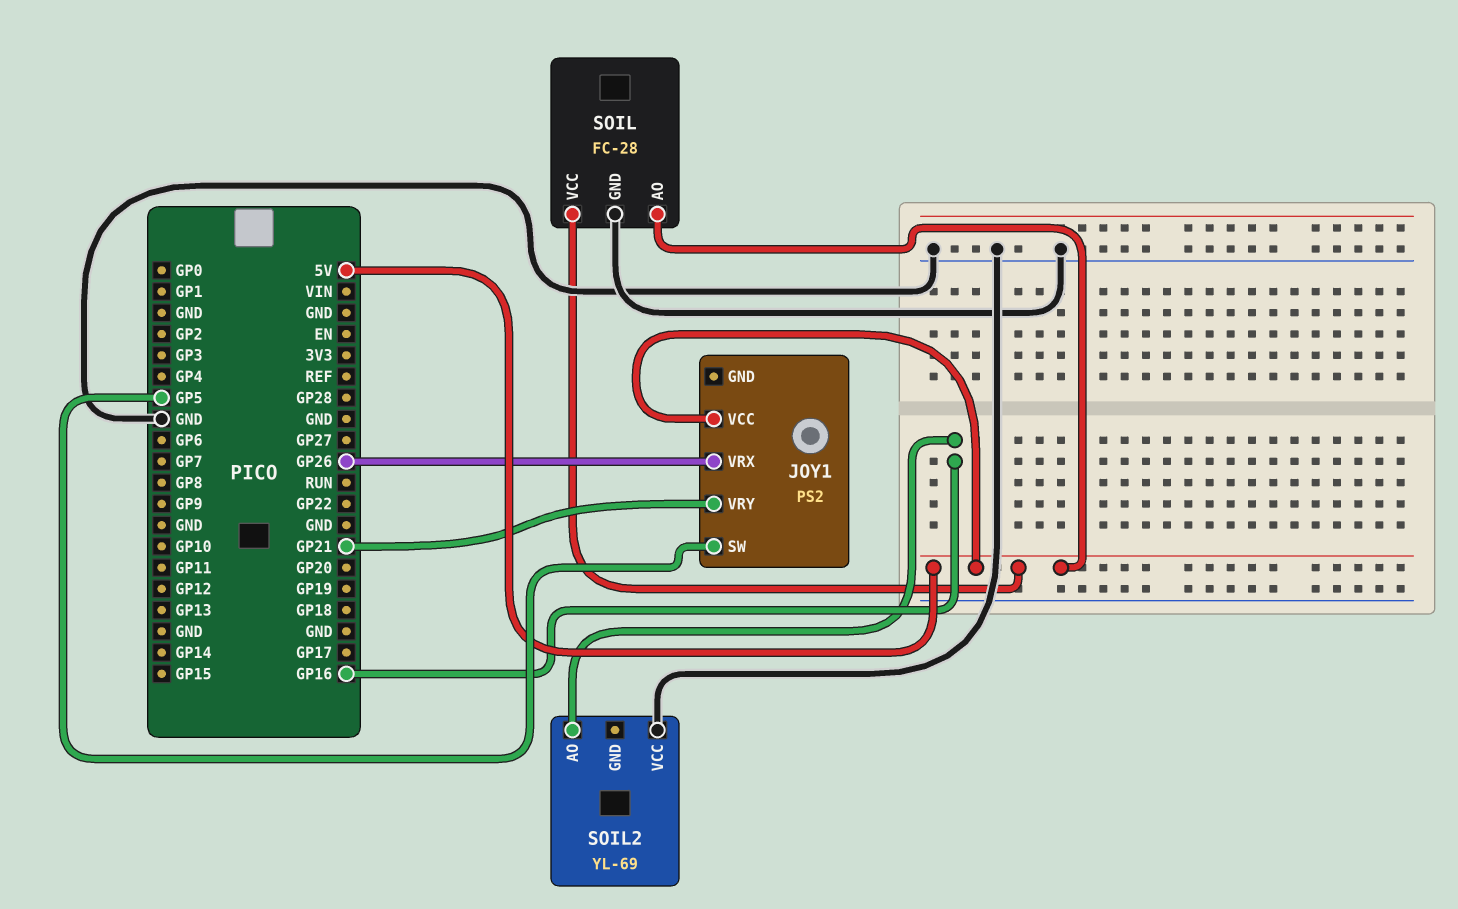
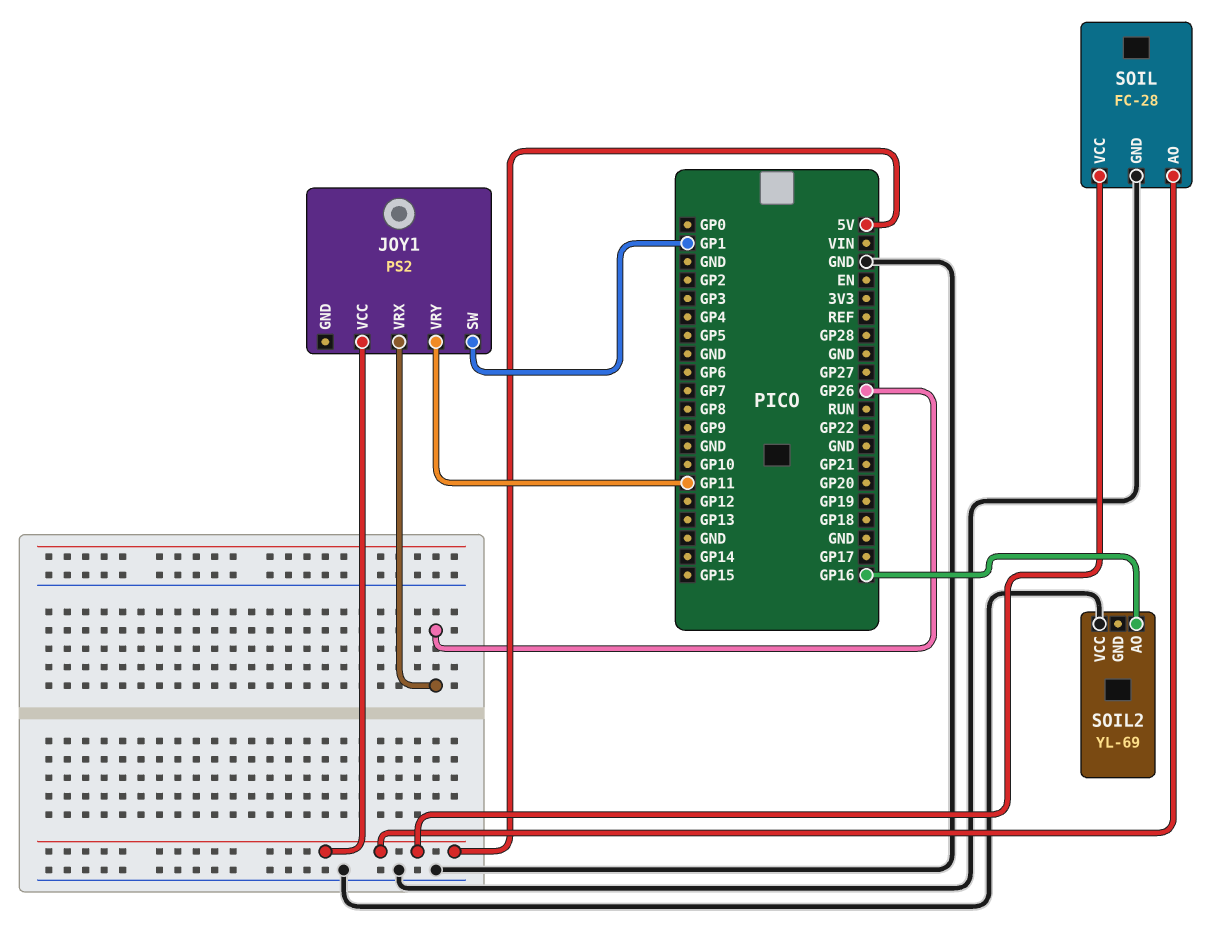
JOY1 pin SW: GP5 -> GP1
JOY1 pin VRY: GP21 -> GP11

